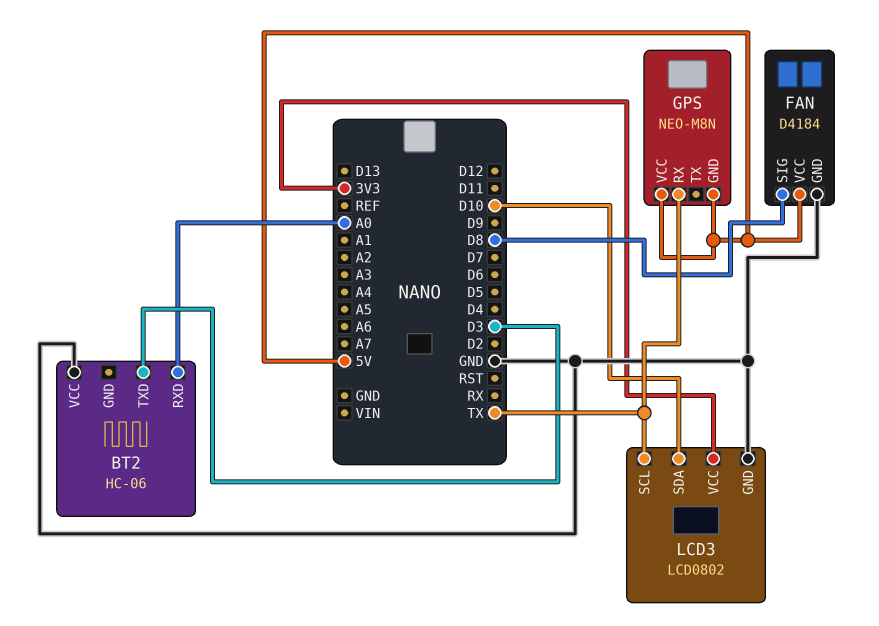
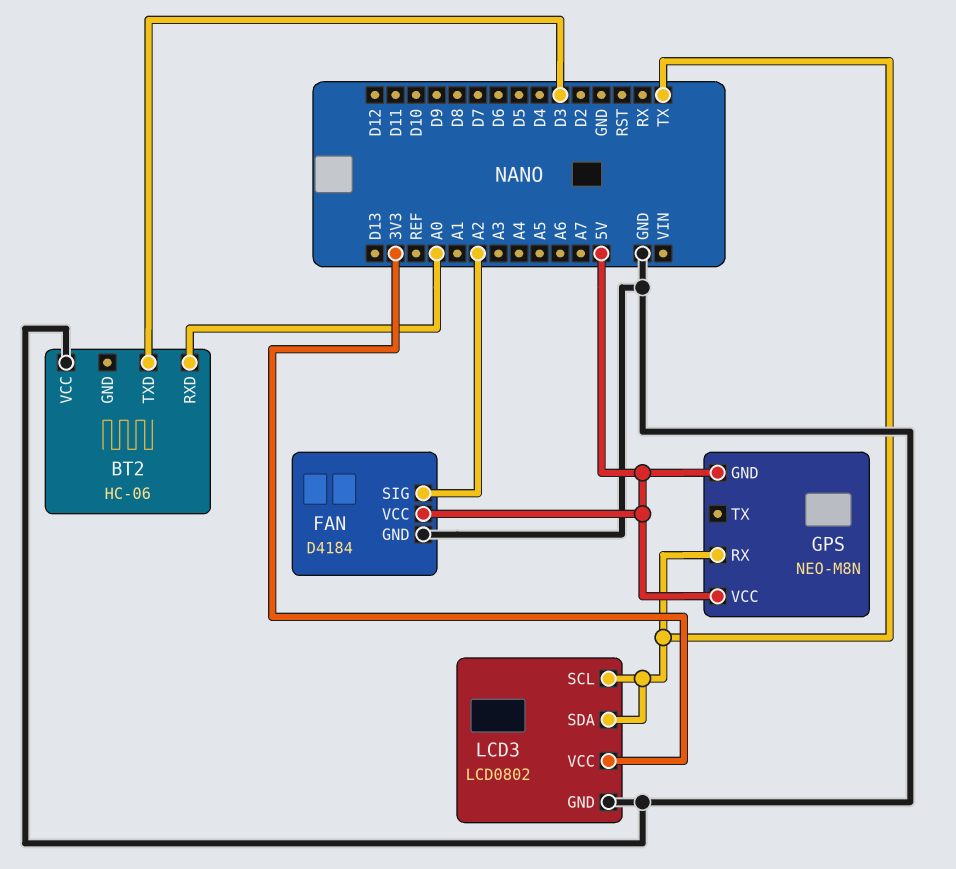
FAN pin SIG: D8 -> A2
LCD3 pin SDA: D10 -> TX

